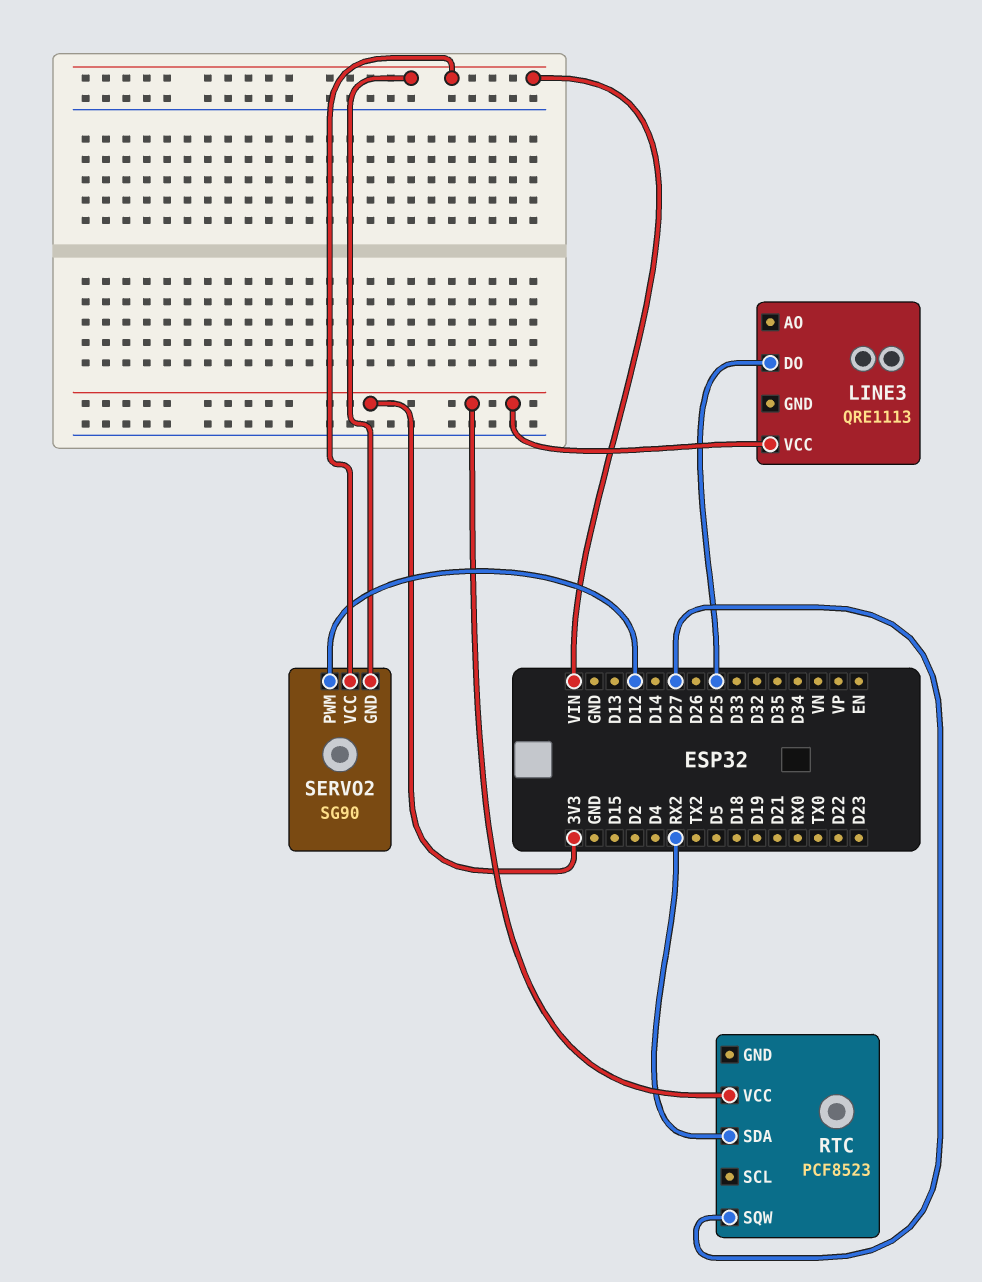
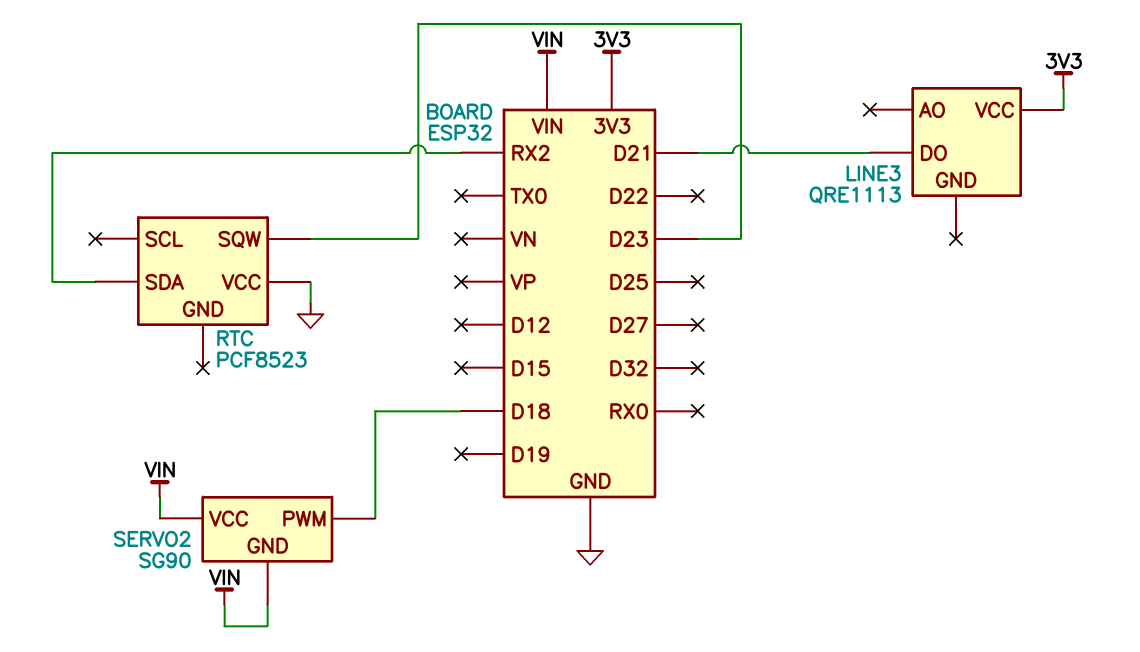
LINE3 pin DO: D25 -> D21
RTC pin SQW: D27 -> D23
RTC pin VCC: 3V3 -> GND
SERVO2 pin PWM: D12 -> D18

